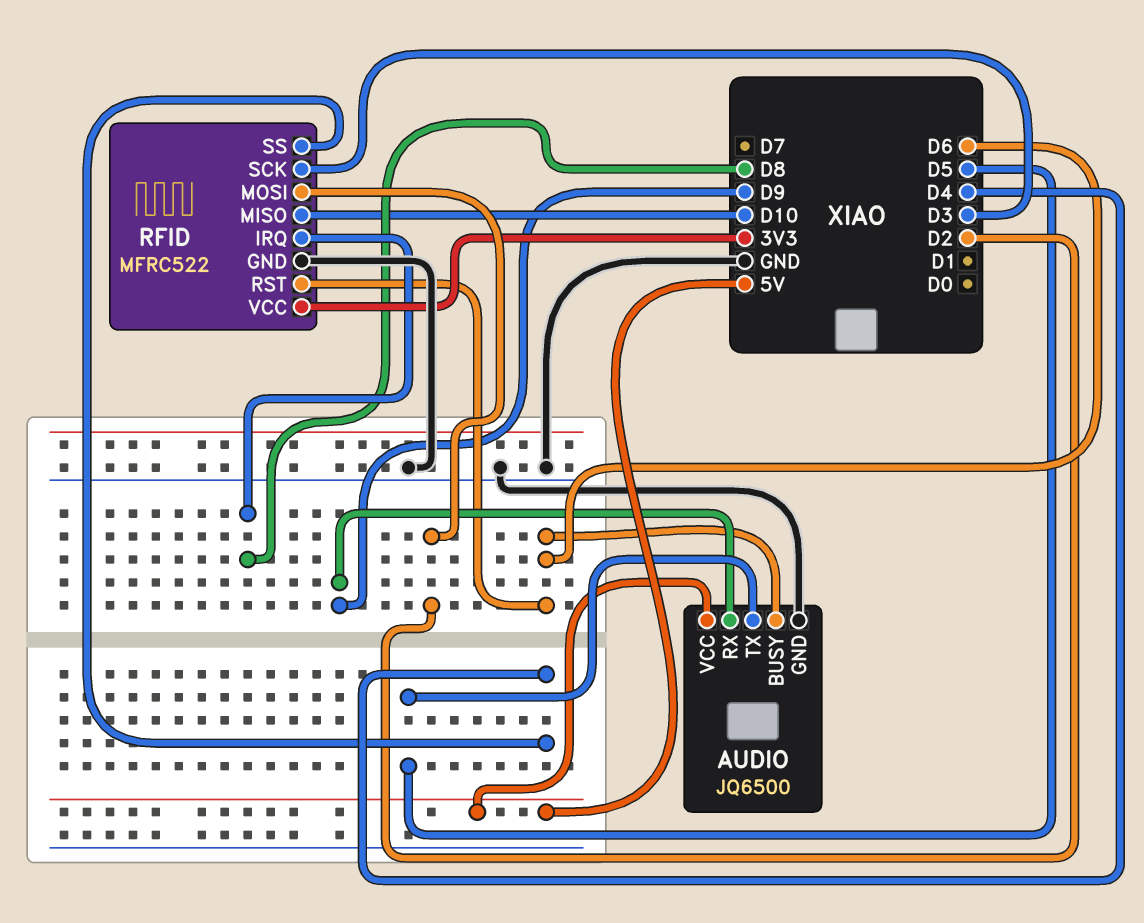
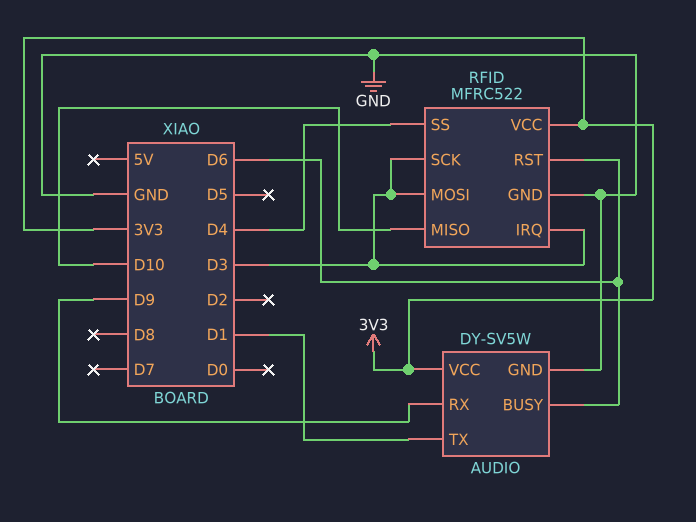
AUDIO: JQ6500 -> DY-SV5W
AUDIO pin TX: D5 -> D1
AUDIO pin VCC: 5V -> 3V3
RFID pin IRQ: D8 -> D3
RFID pin MOSI: D2 -> D3

